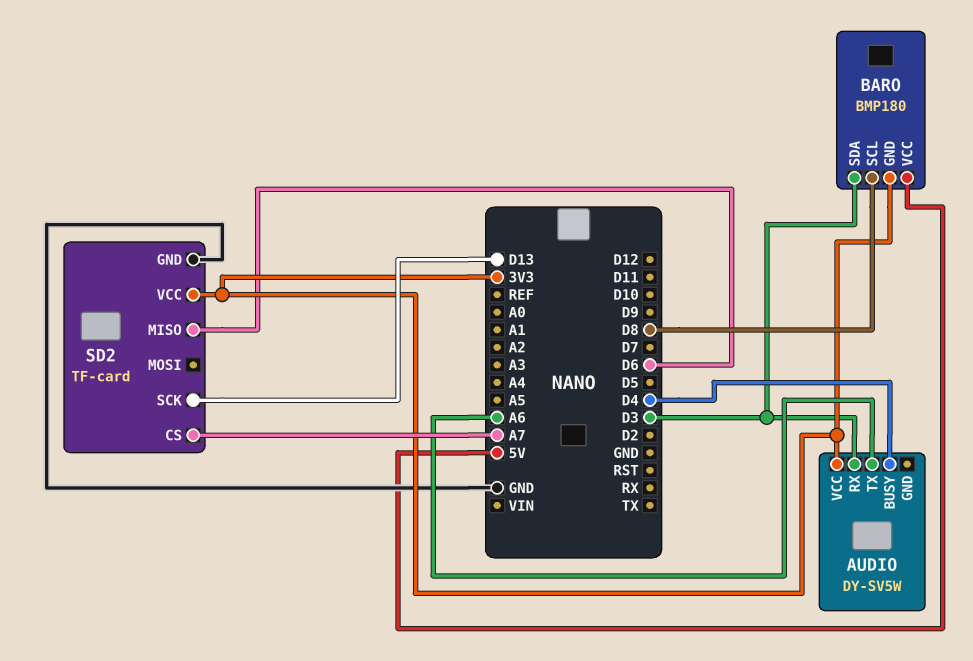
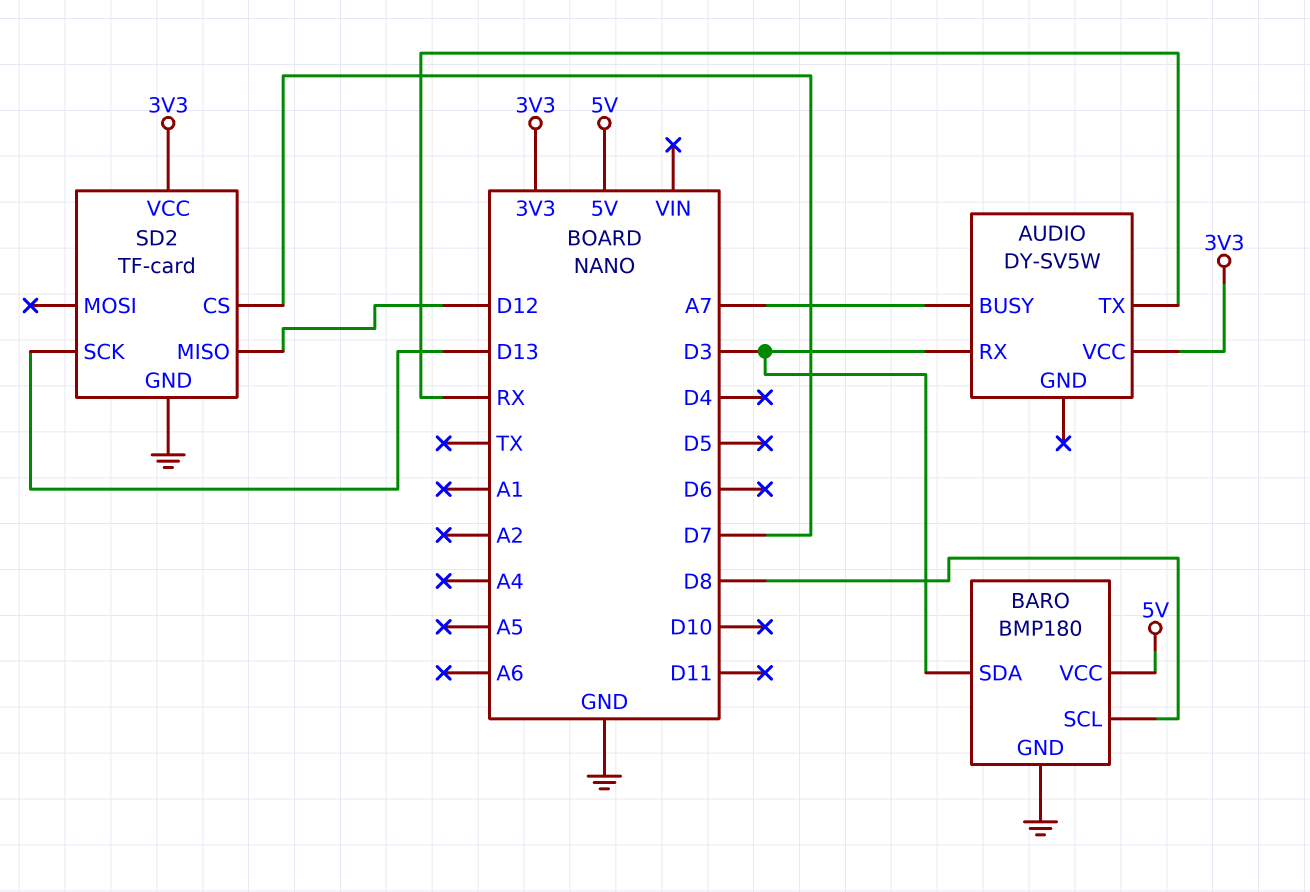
AUDIO pin BUSY: D4 -> A7
AUDIO pin TX: A6 -> RX
BARO pin GND: 3V3 -> GND
SD2 pin CS: A7 -> D7
SD2 pin MISO: D6 -> D12

